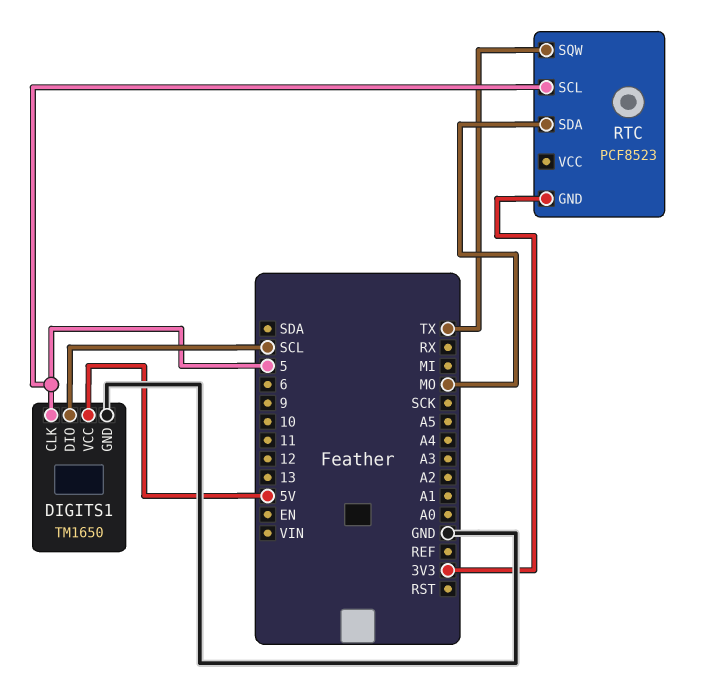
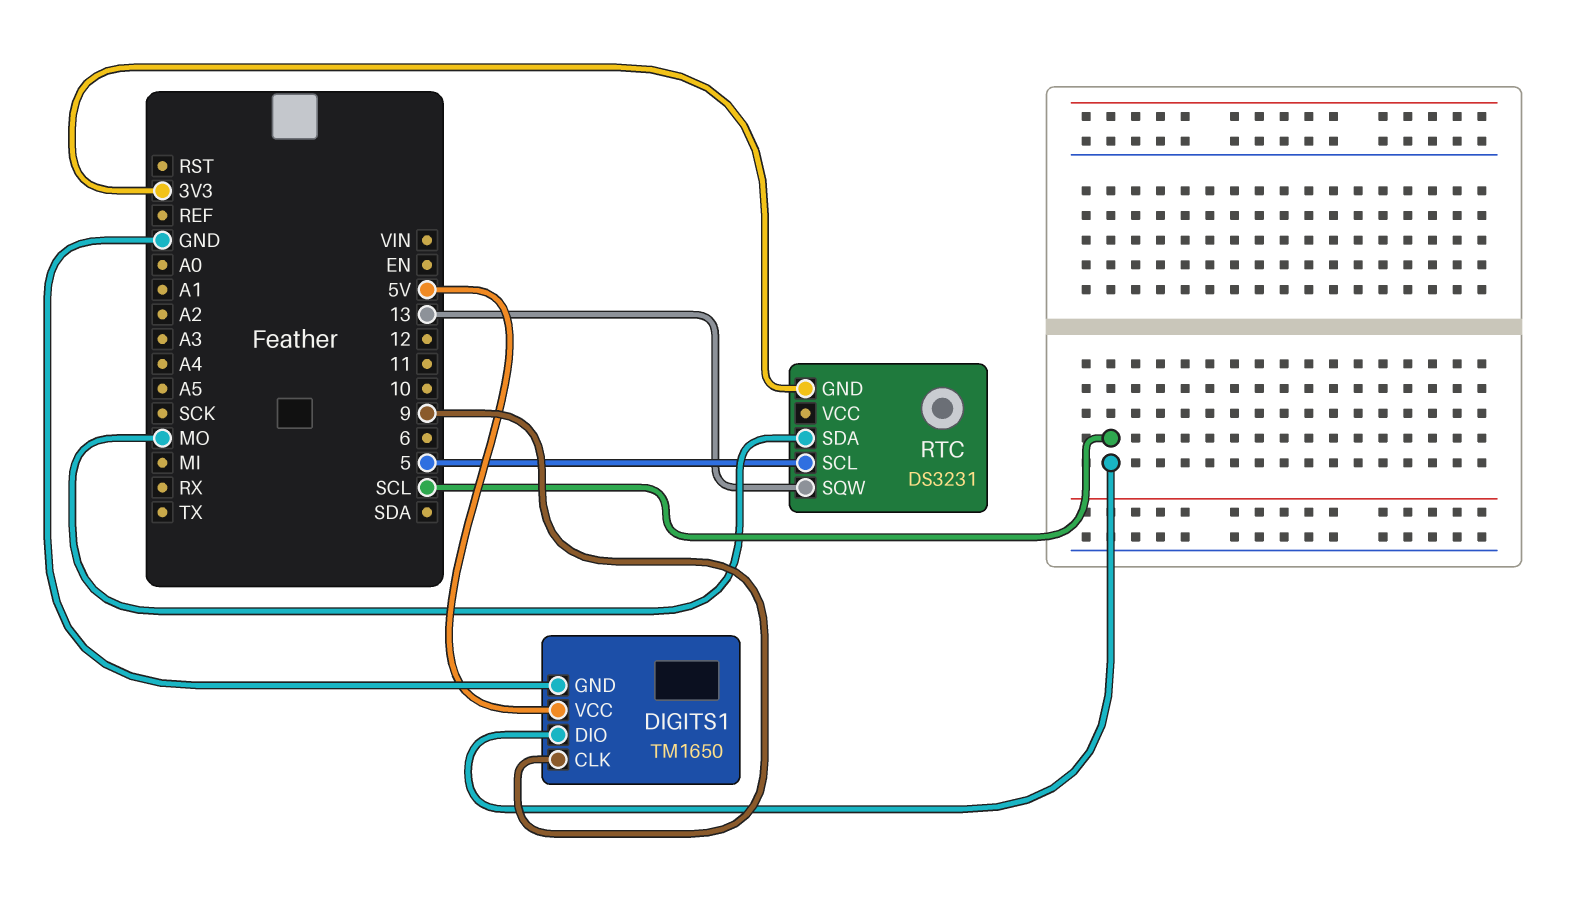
DIGITS1 pin CLK: 5 -> 9
RTC: PCF8523 -> DS3231
RTC pin SQW: TX -> 13

